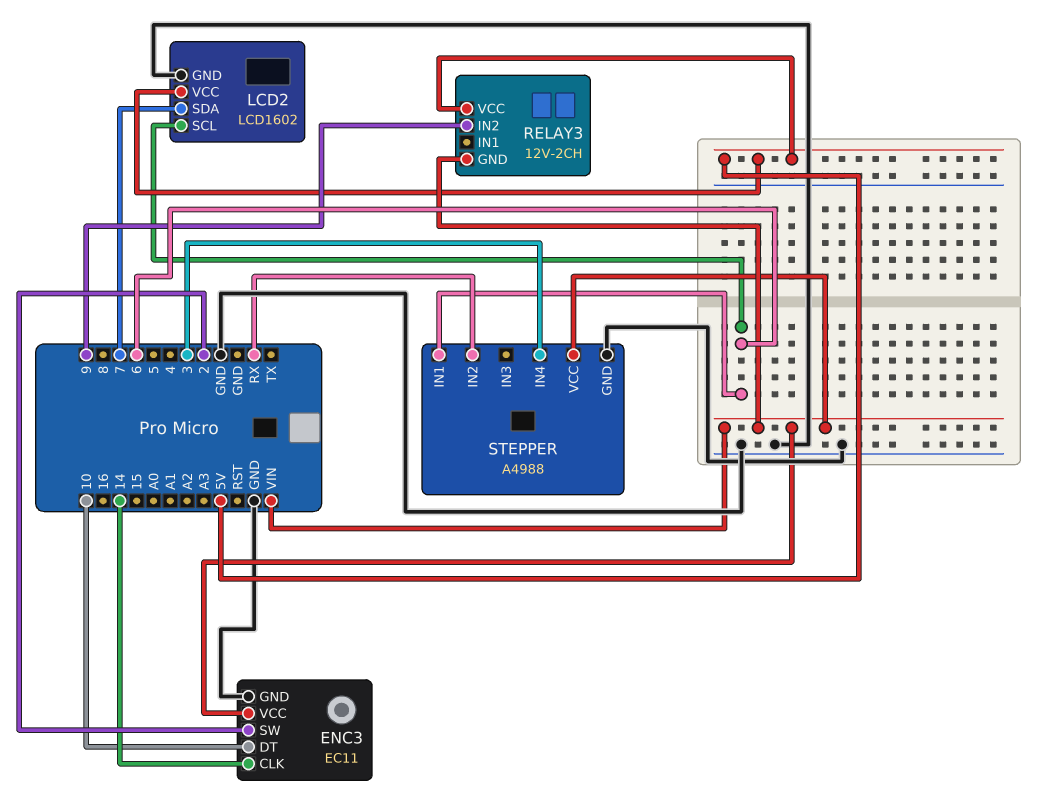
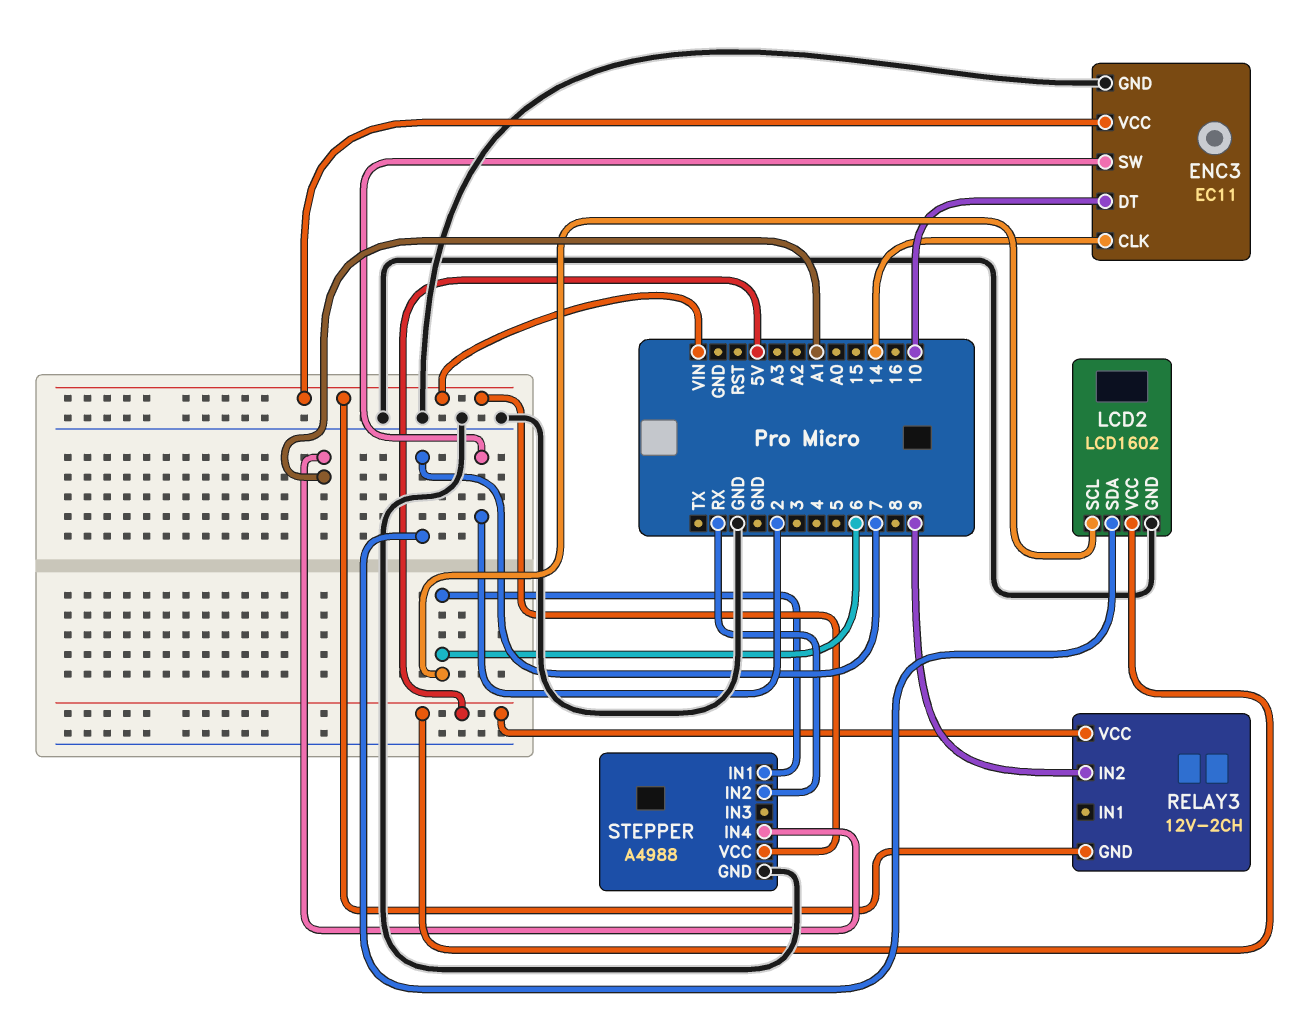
STEPPER pin IN4: 3 -> A1

